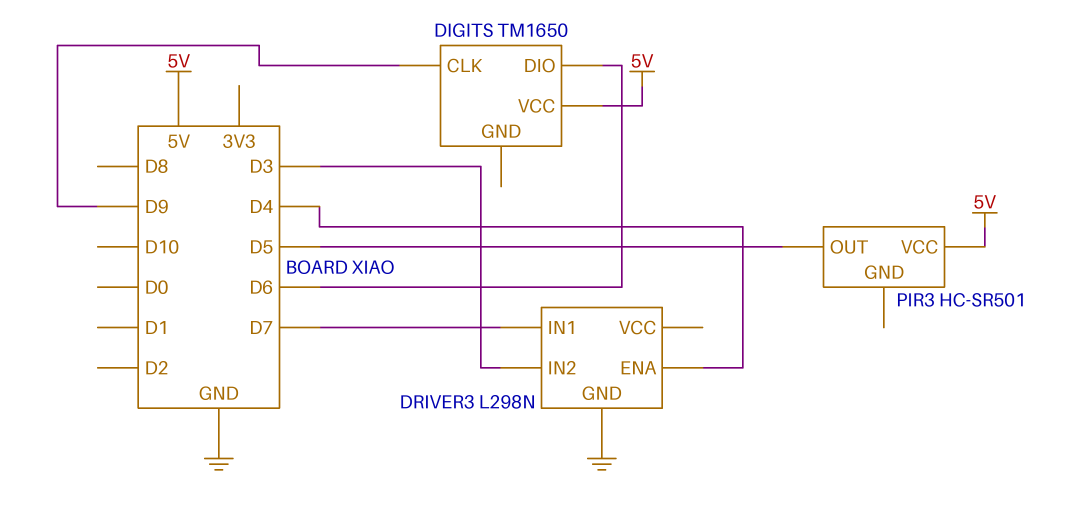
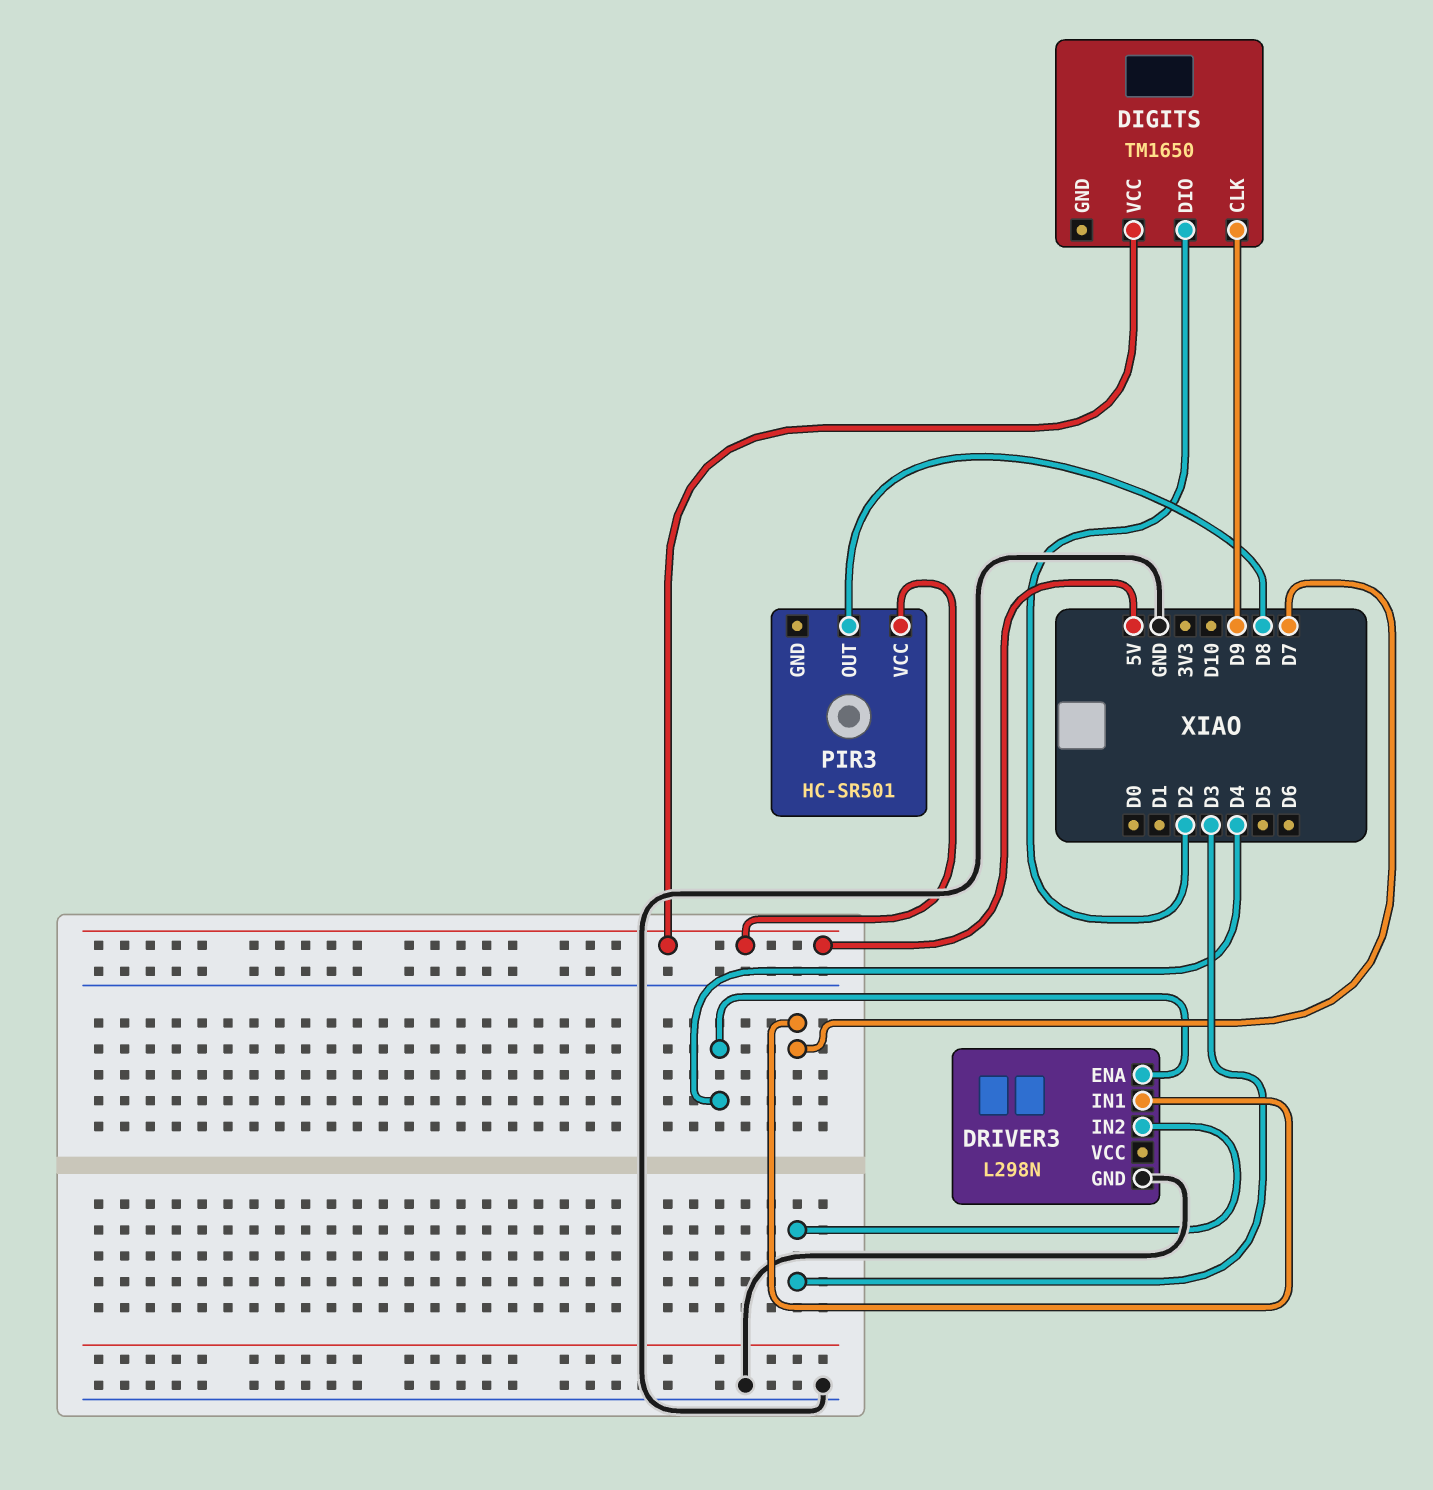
DIGITS pin DIO: D6 -> D2
PIR3 pin OUT: D5 -> D8

